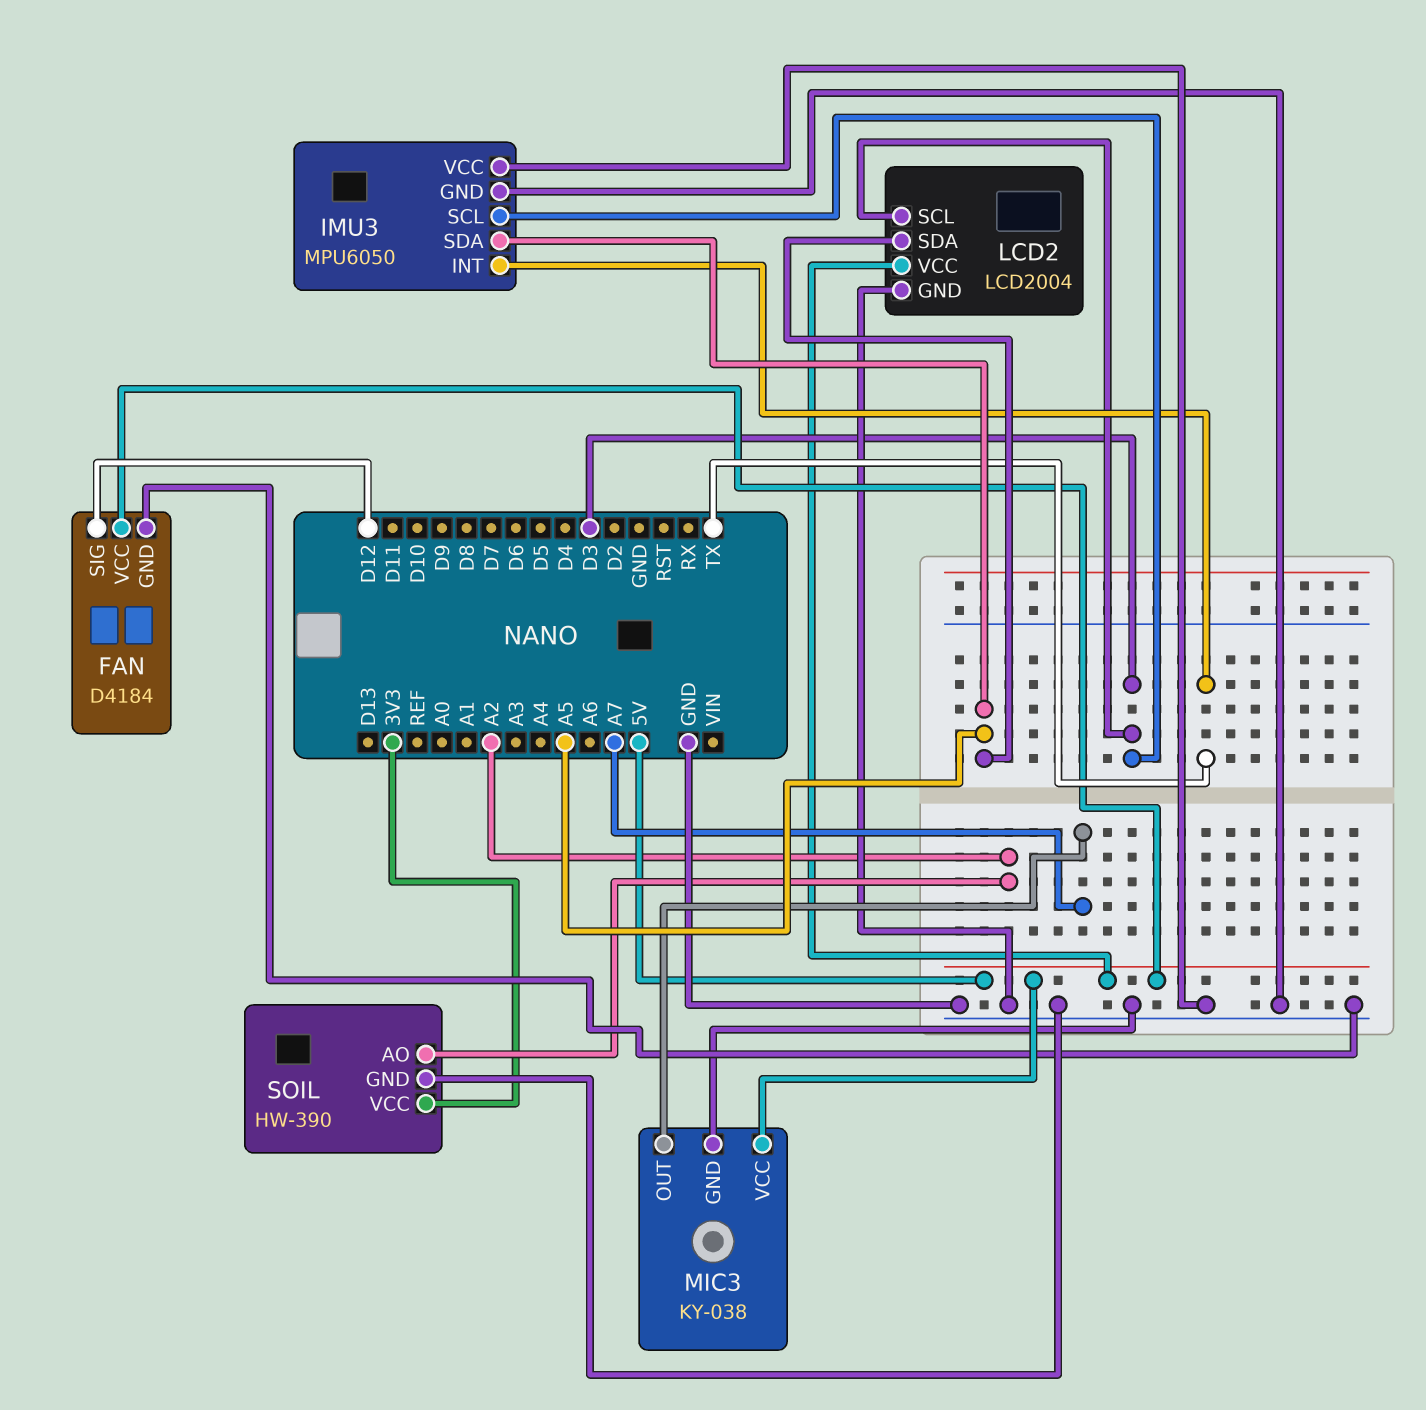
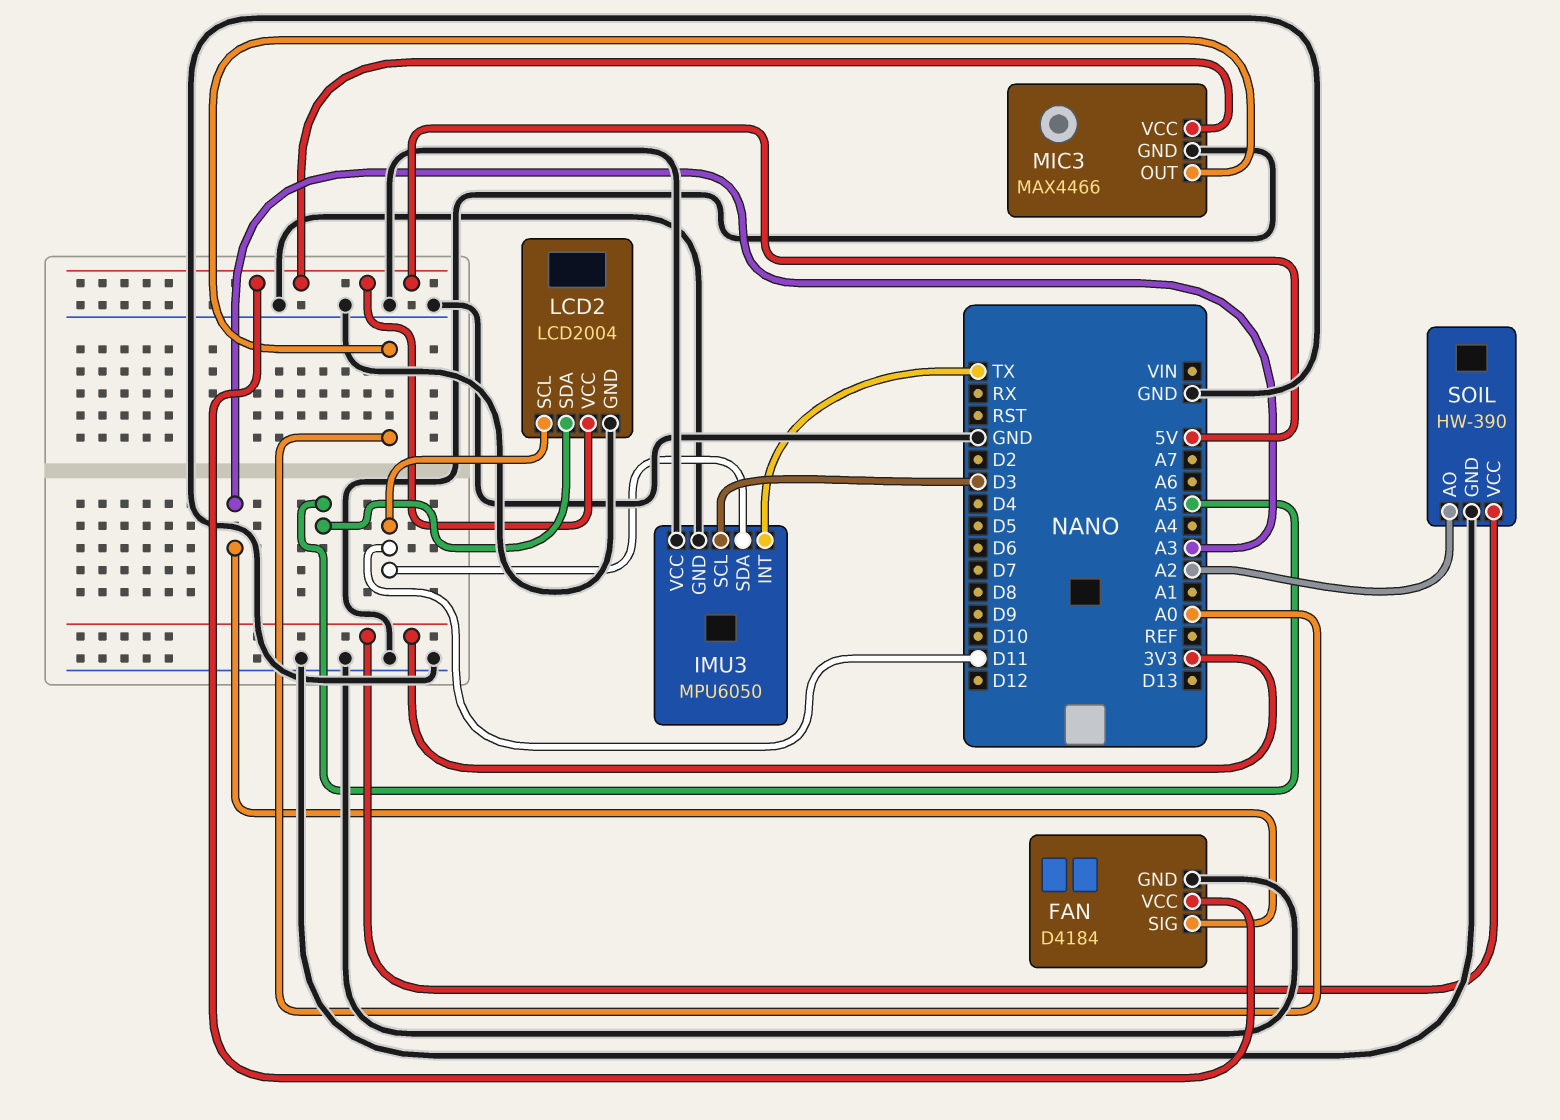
FAN pin SIG: D12 -> A3
IMU3 pin SDA: A5 -> D11
LCD2 pin SCL: D3 -> D11
MIC3: KY-038 -> MAX4466
MIC3 pin OUT: A7 -> A0

